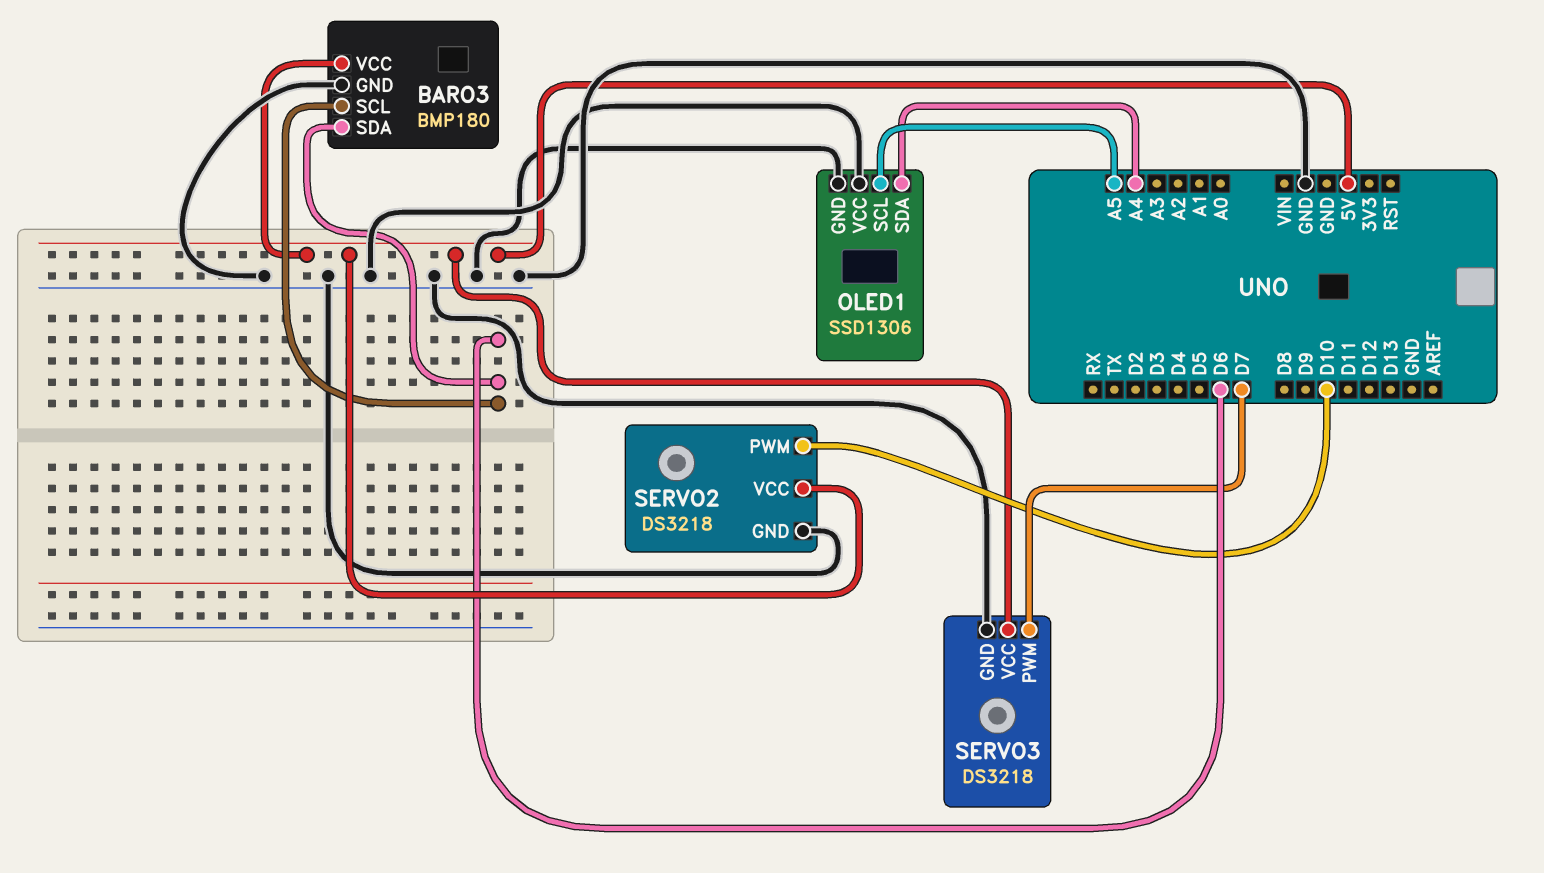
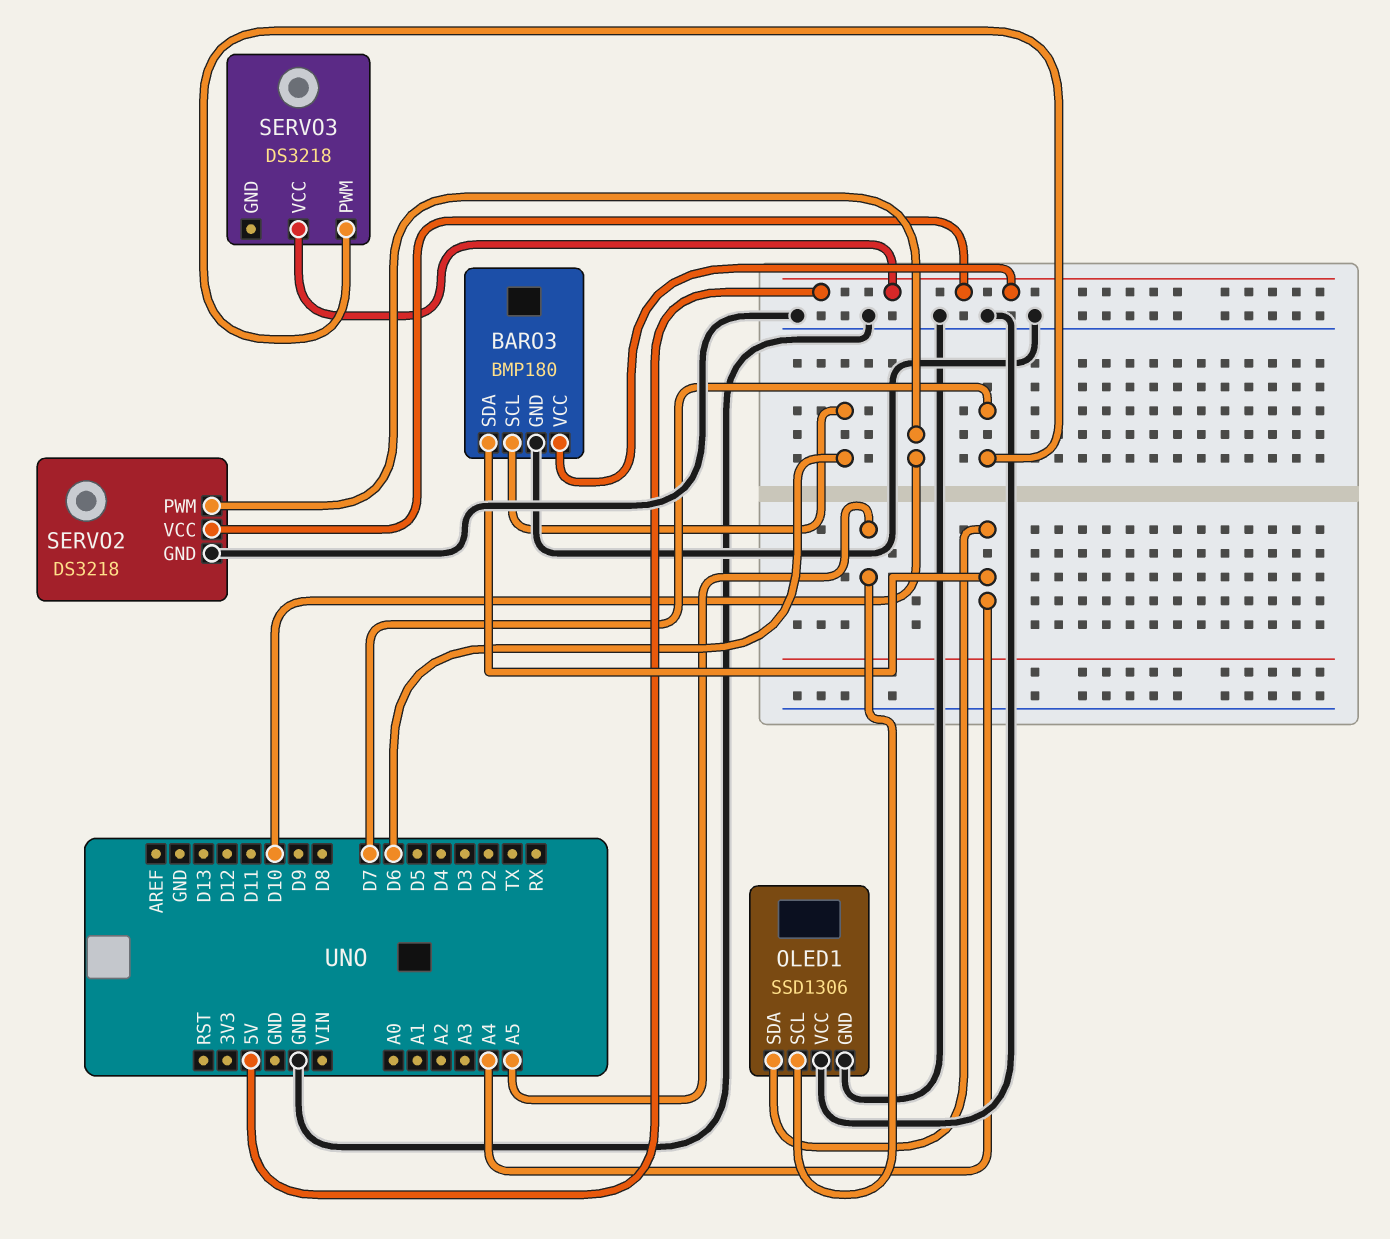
BARO3 pin SDA: D6 -> A4
SERVO3 pin GND: GND -> none

